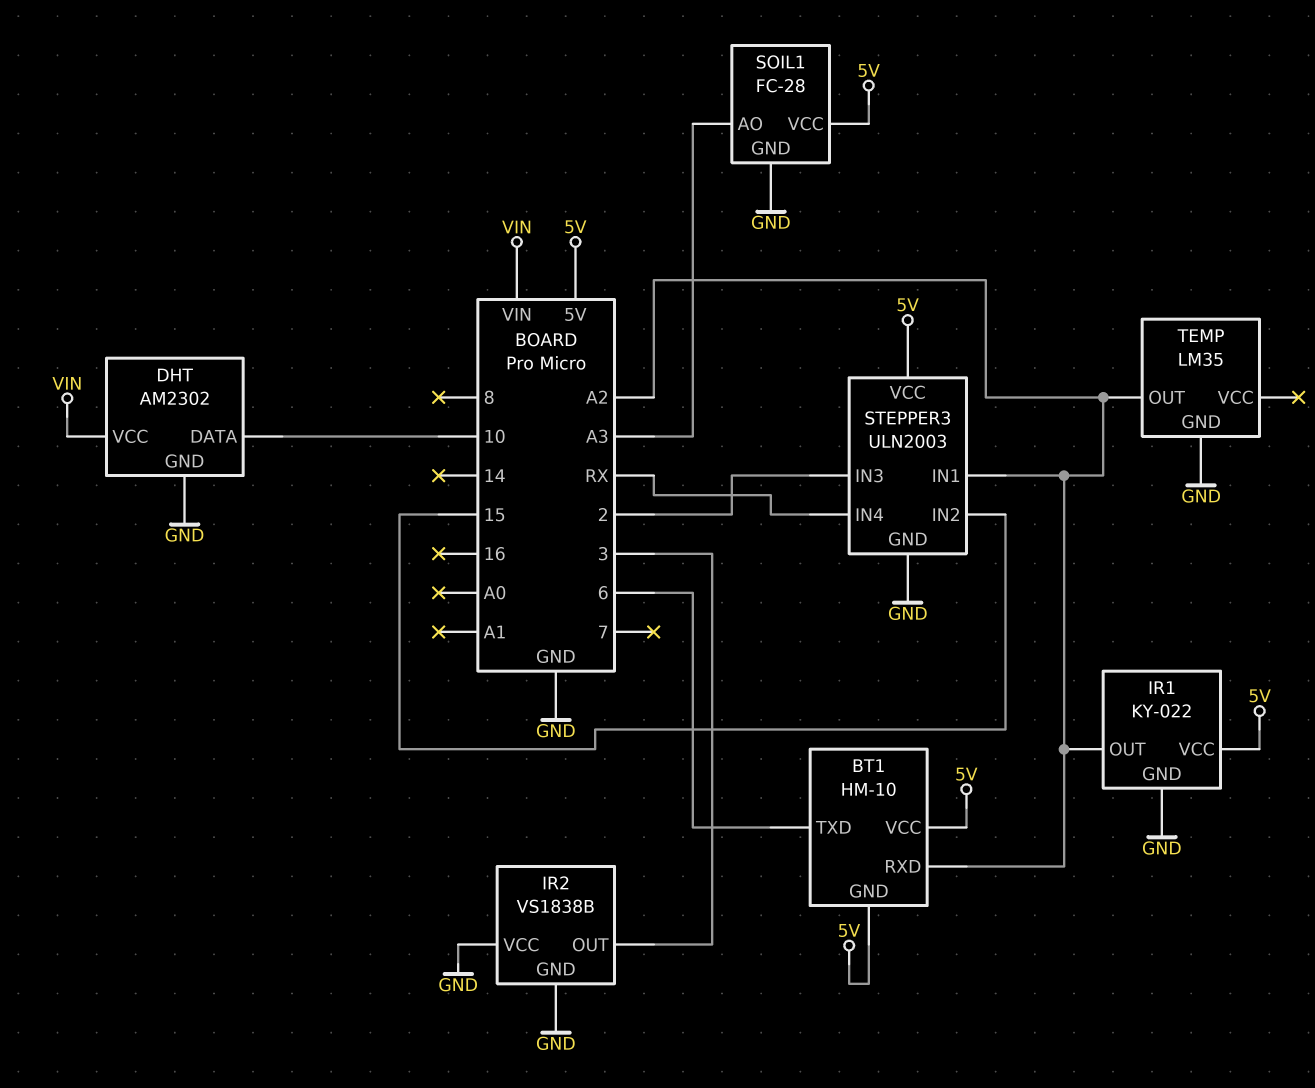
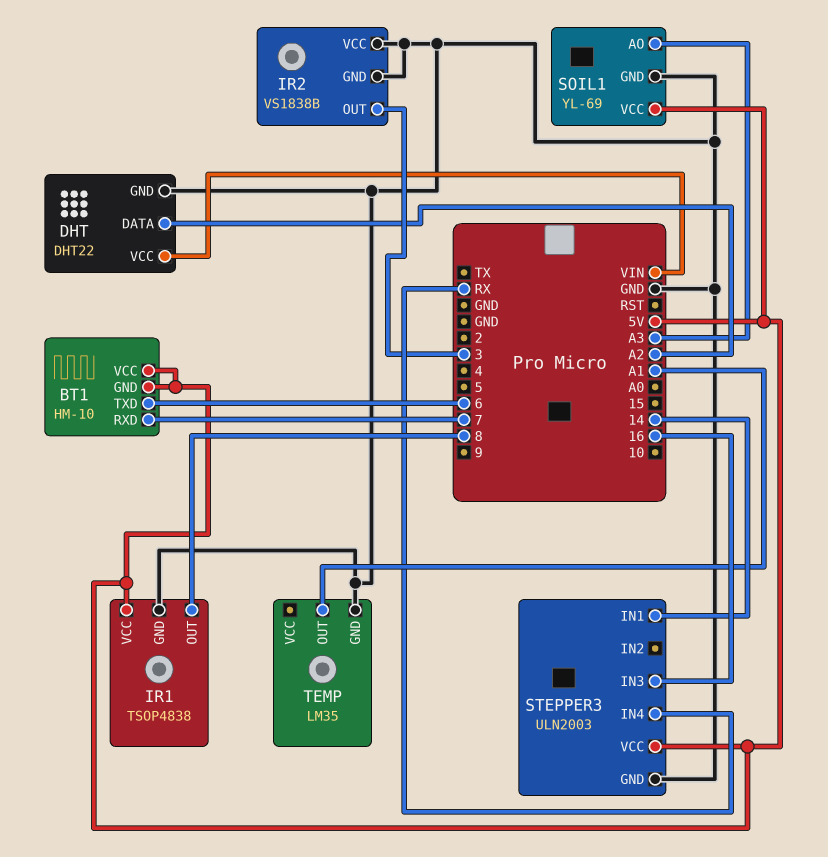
BT1 pin RXD: A2 -> 7
DHT: AM2302 -> DHT22
DHT pin DATA: 10 -> A2
IR1: KY-022 -> TSOP4838
IR1 pin OUT: A2 -> 8
SOIL1: FC-28 -> YL-69
STEPPER3 pin IN1: A2 -> 14
STEPPER3 pin IN2: 15 -> none
STEPPER3 pin IN3: 2 -> 16
TEMP pin OUT: A2 -> A1

